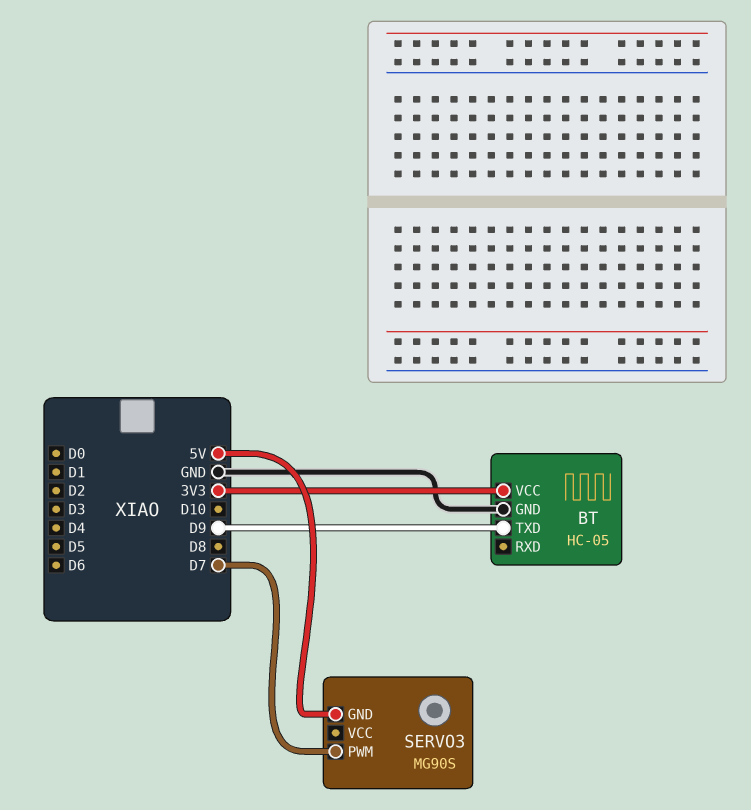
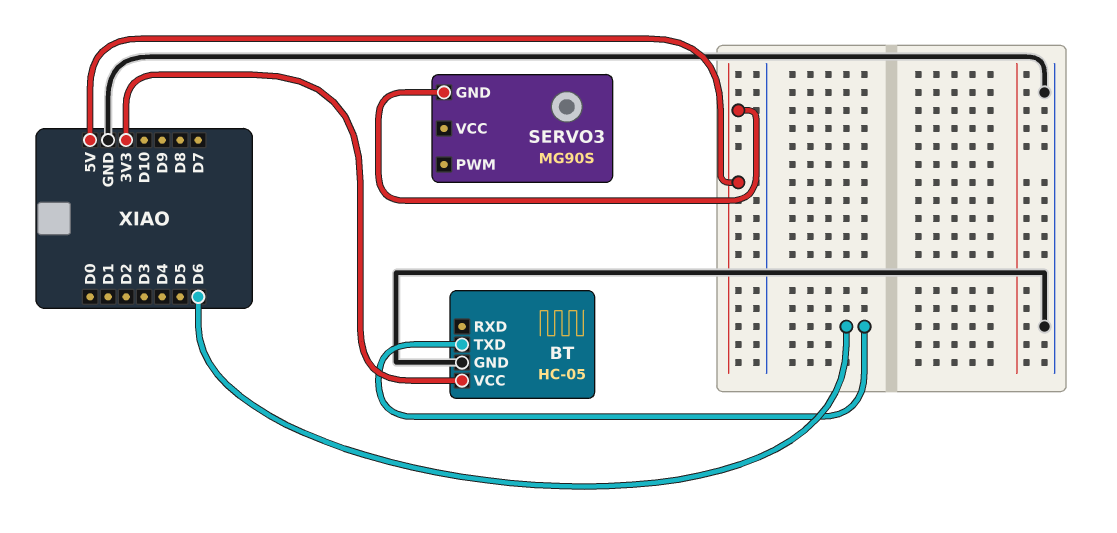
BT pin TXD: D9 -> D6
SERVO3 pin PWM: D7 -> none

